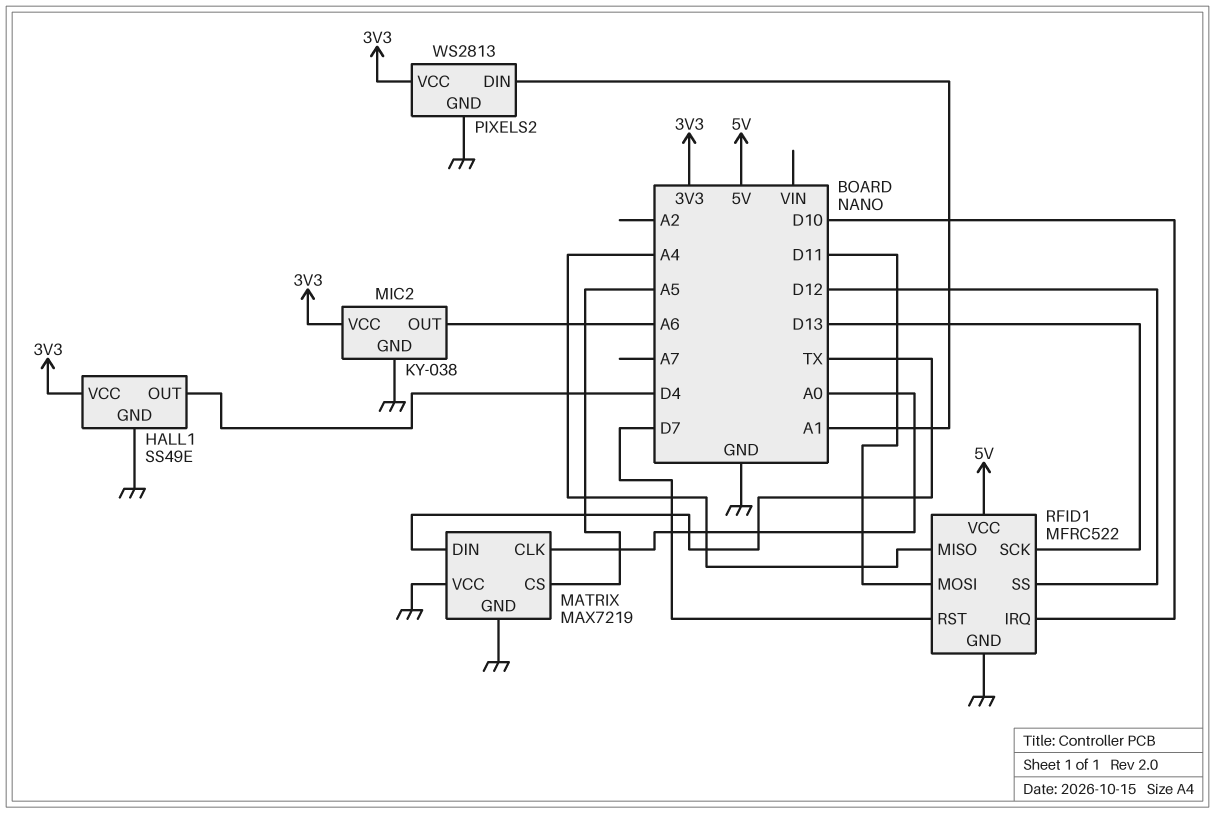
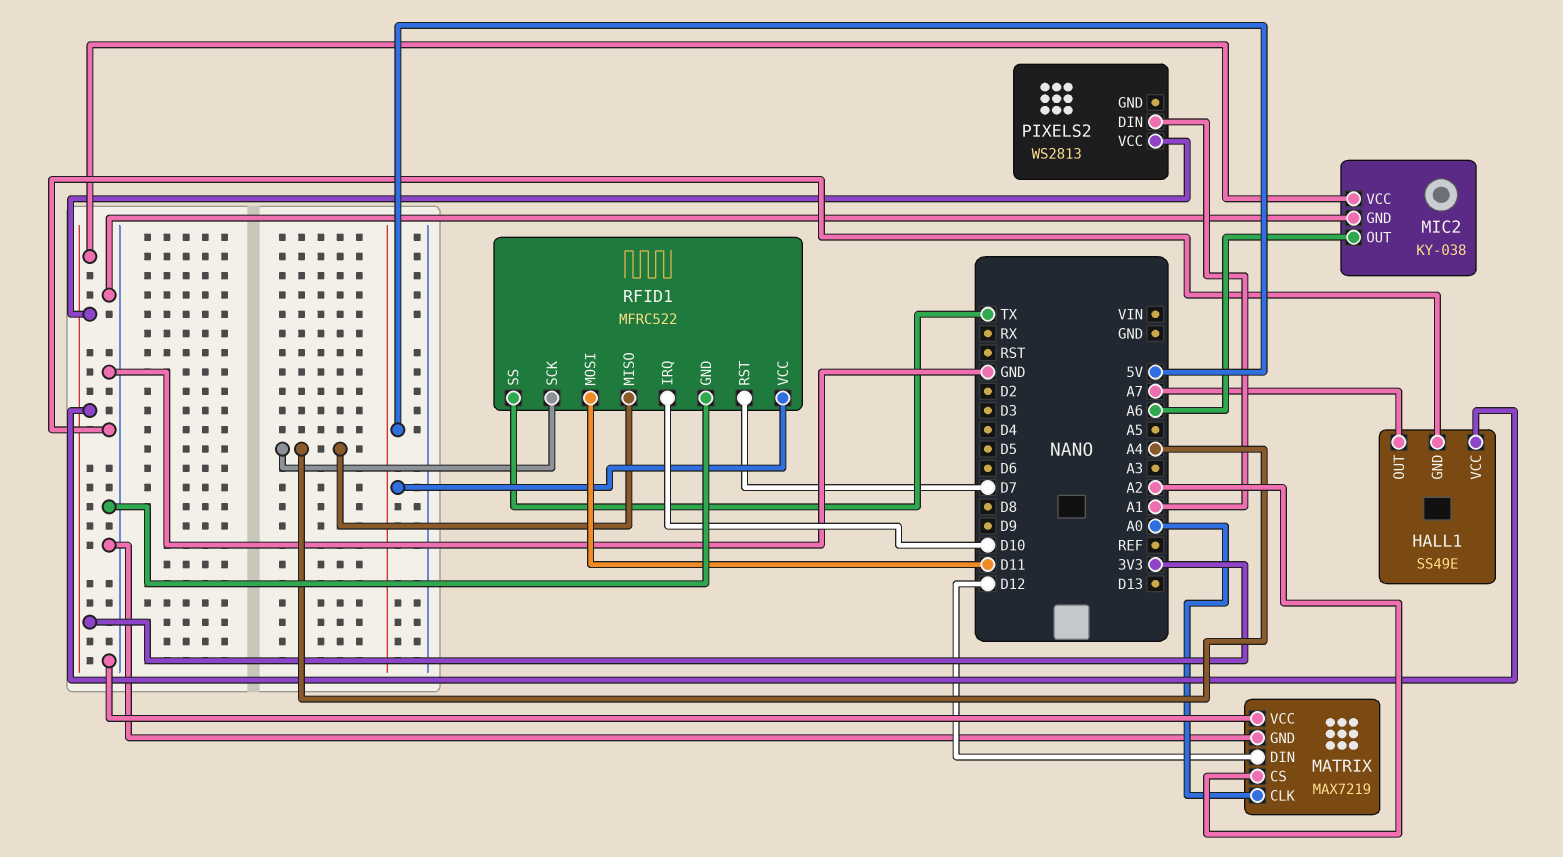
HALL1 pin OUT: D4 -> A7
MATRIX pin CS: A5 -> A2
MATRIX pin DIN: TX -> D12
PIXELS2 pin GND: GND -> none
RFID1 pin SCK: D13 -> A4
RFID1 pin SS: D12 -> TX

